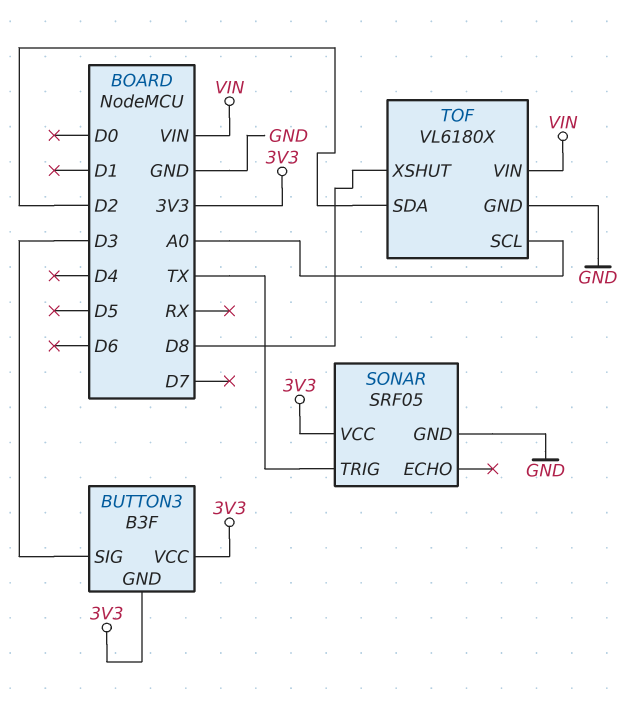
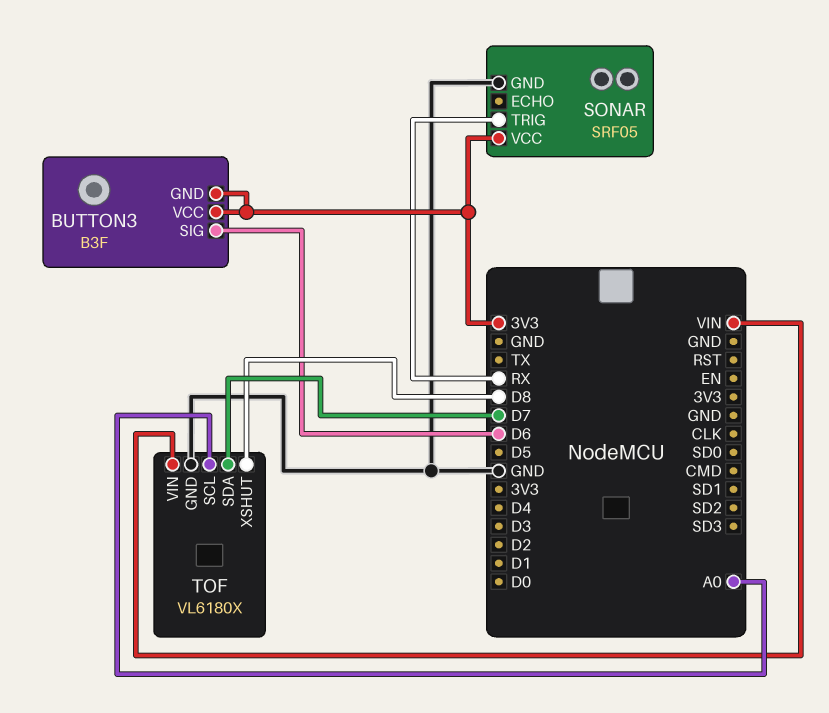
BUTTON3 pin SIG: D3 -> D6
SONAR pin TRIG: TX -> RX
TOF pin SDA: D2 -> D7

